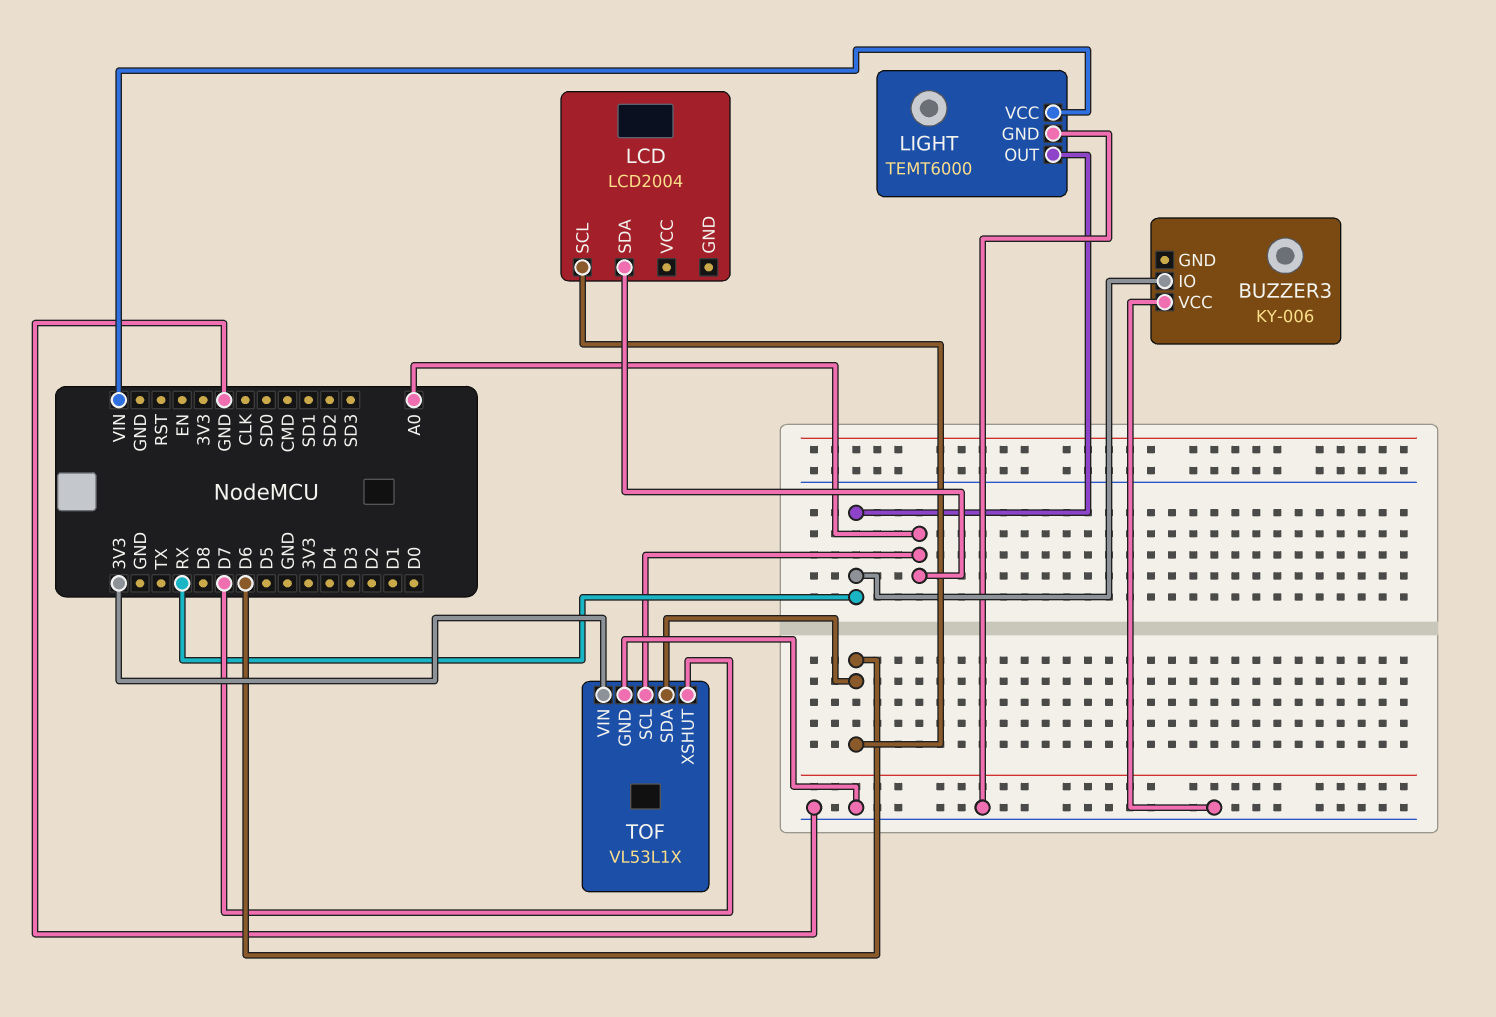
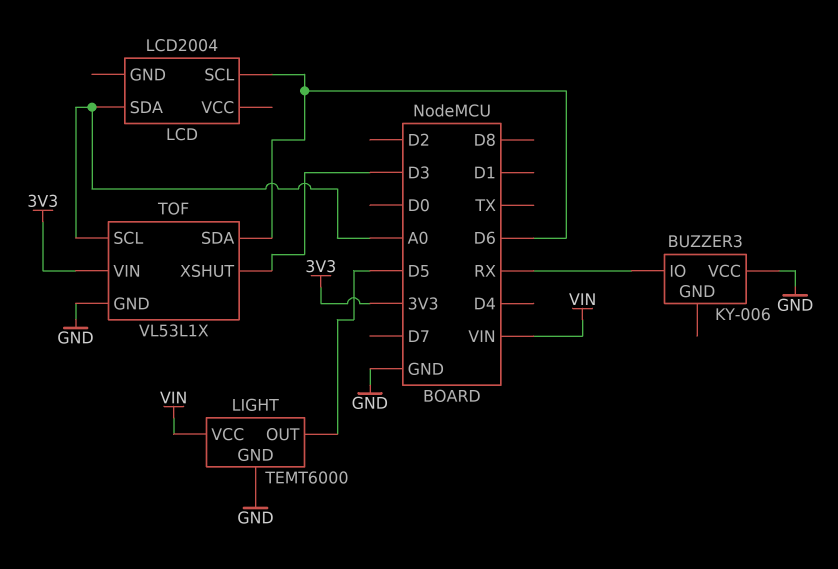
LIGHT pin OUT: RX -> D5
TOF pin XSHUT: D7 -> D3

